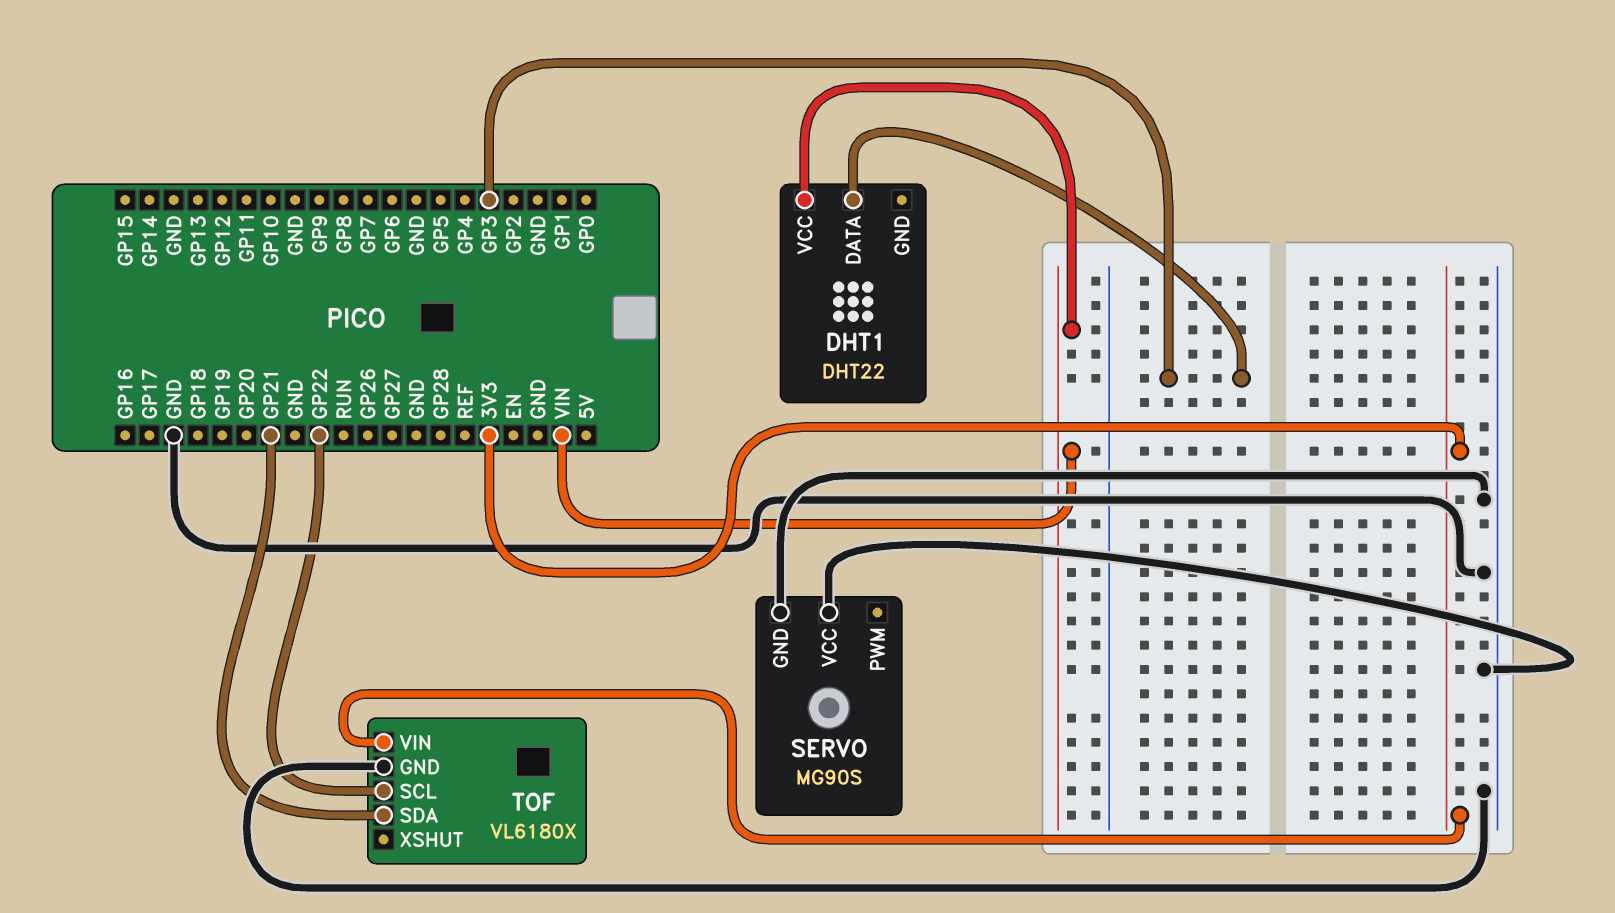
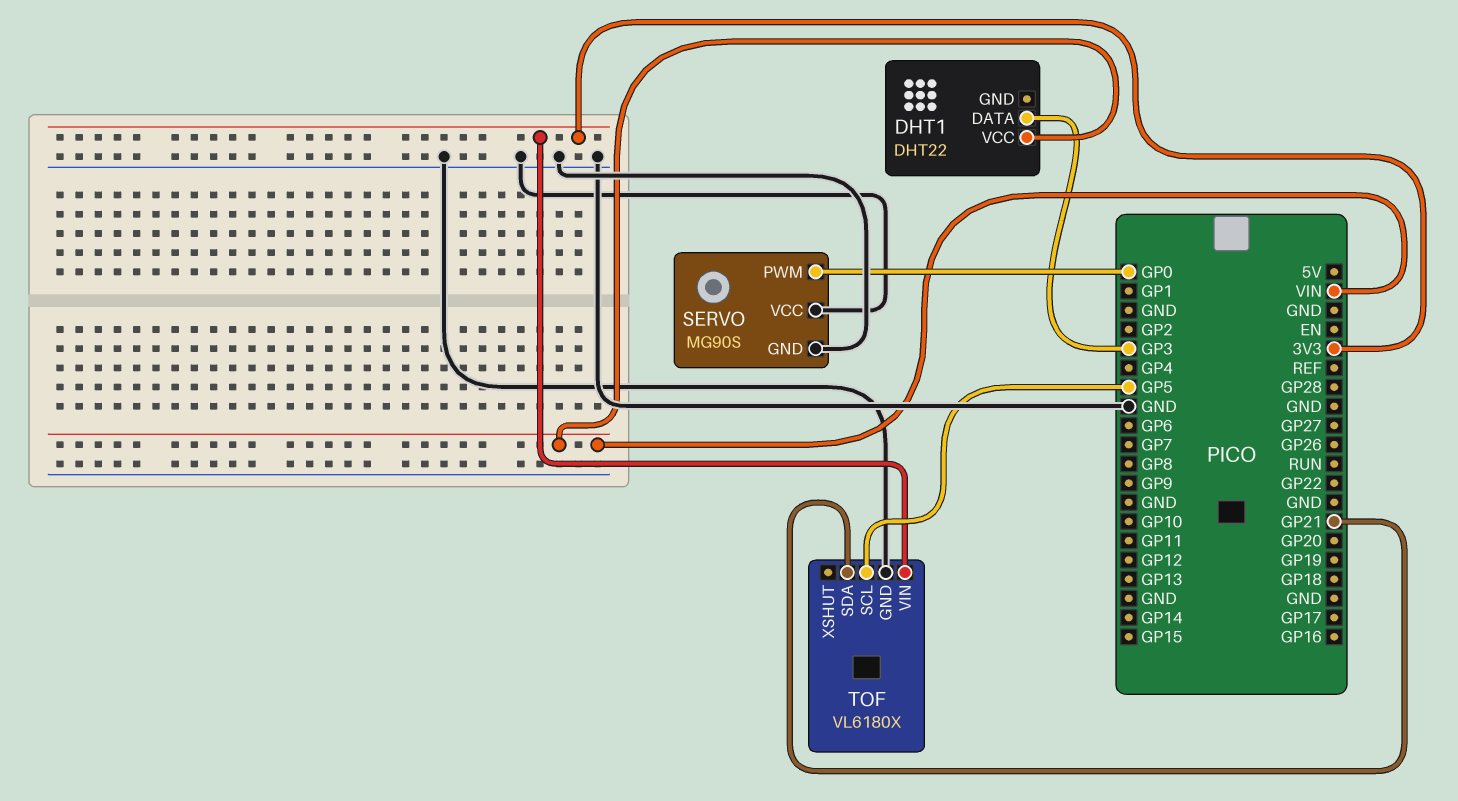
SERVO pin PWM: none -> GP0
TOF pin SCL: GP22 -> GP5

